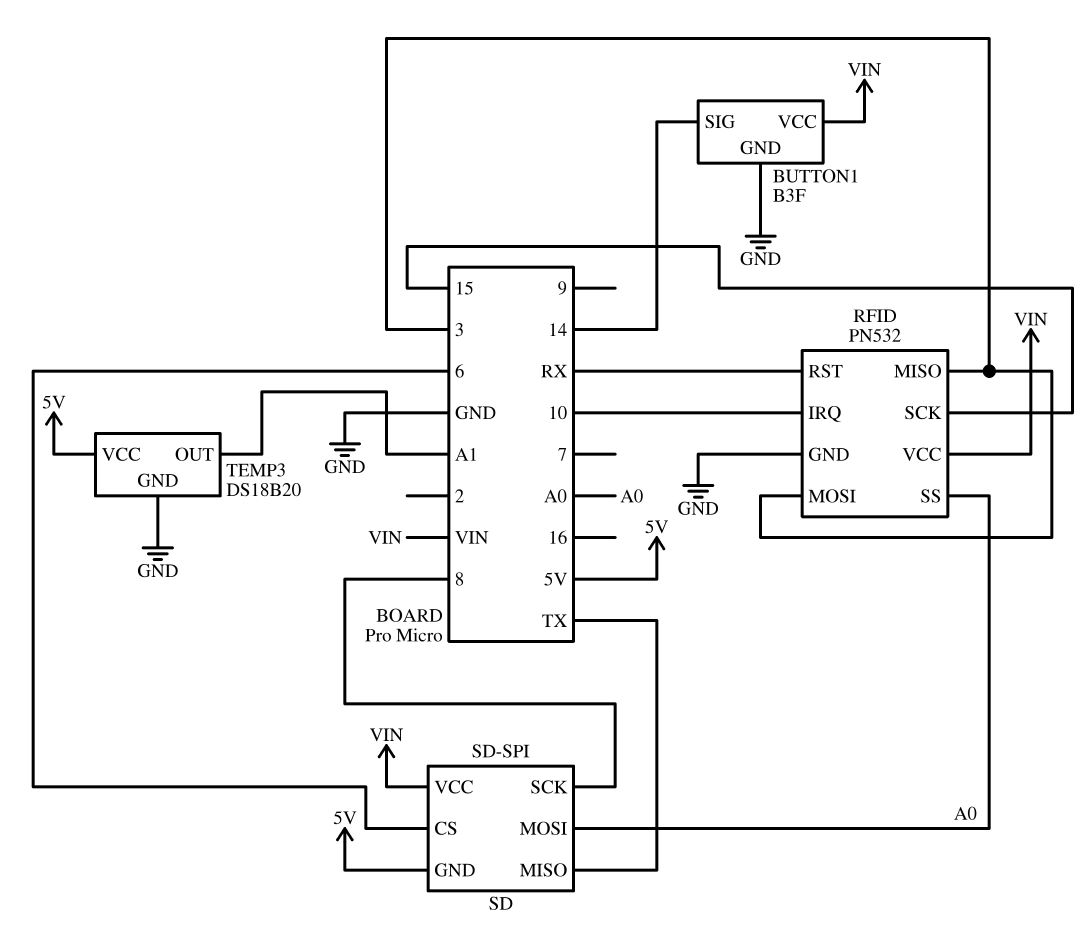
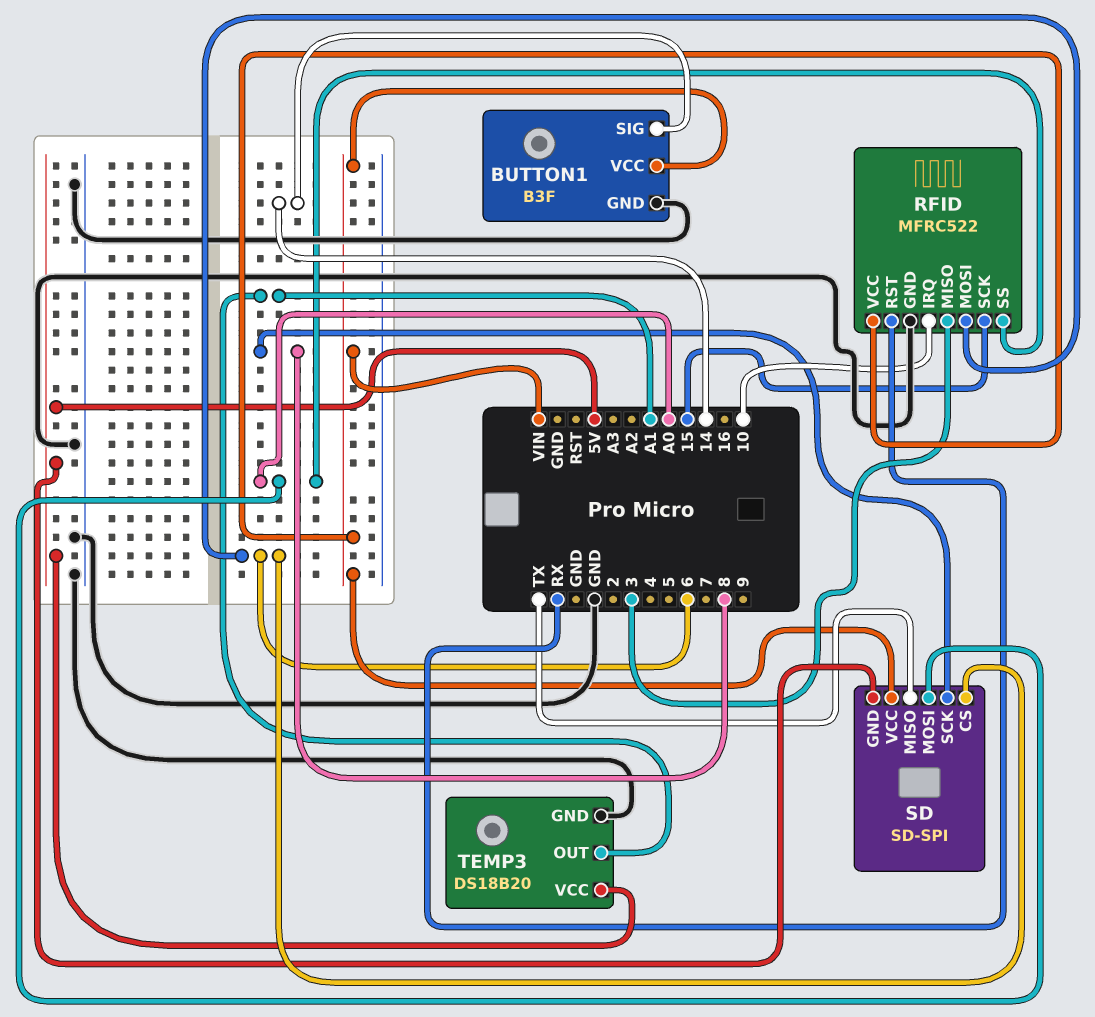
RFID: PN532 -> MFRC522
RFID pin MOSI: 3 -> 6

